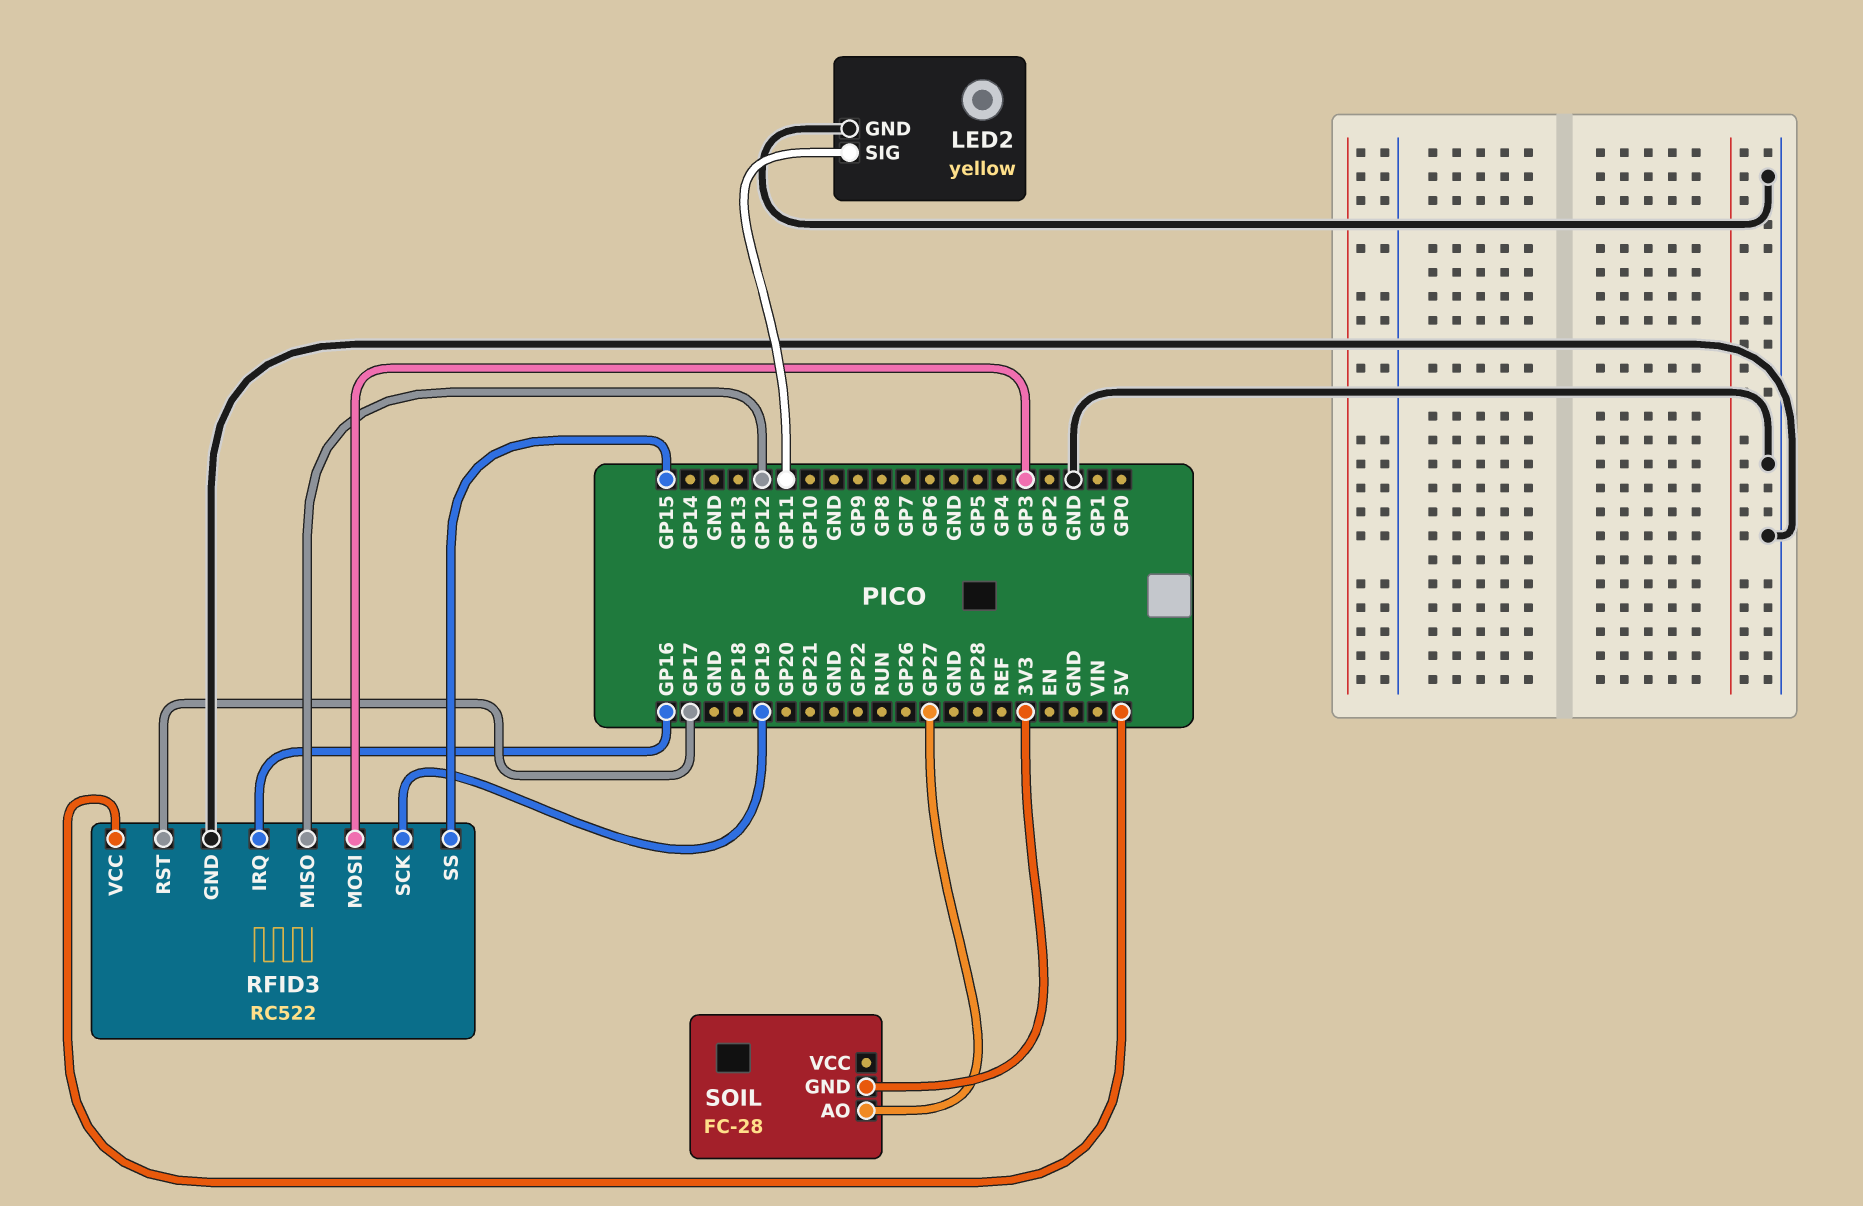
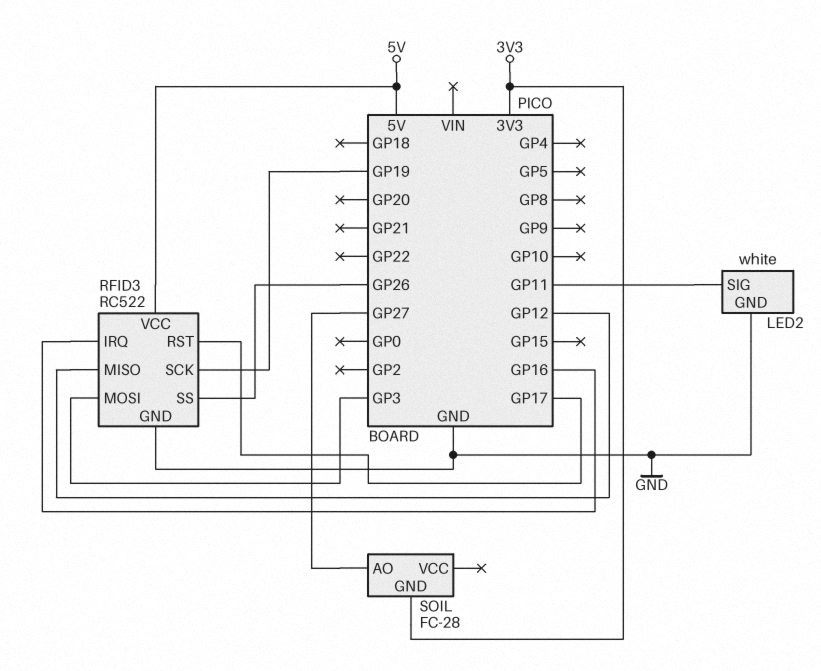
LED2: yellow -> white
RFID3 pin SS: GP15 -> GP26

